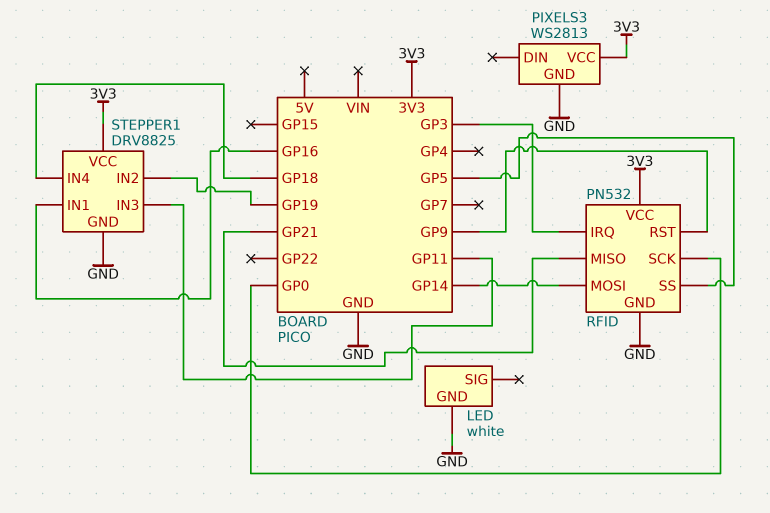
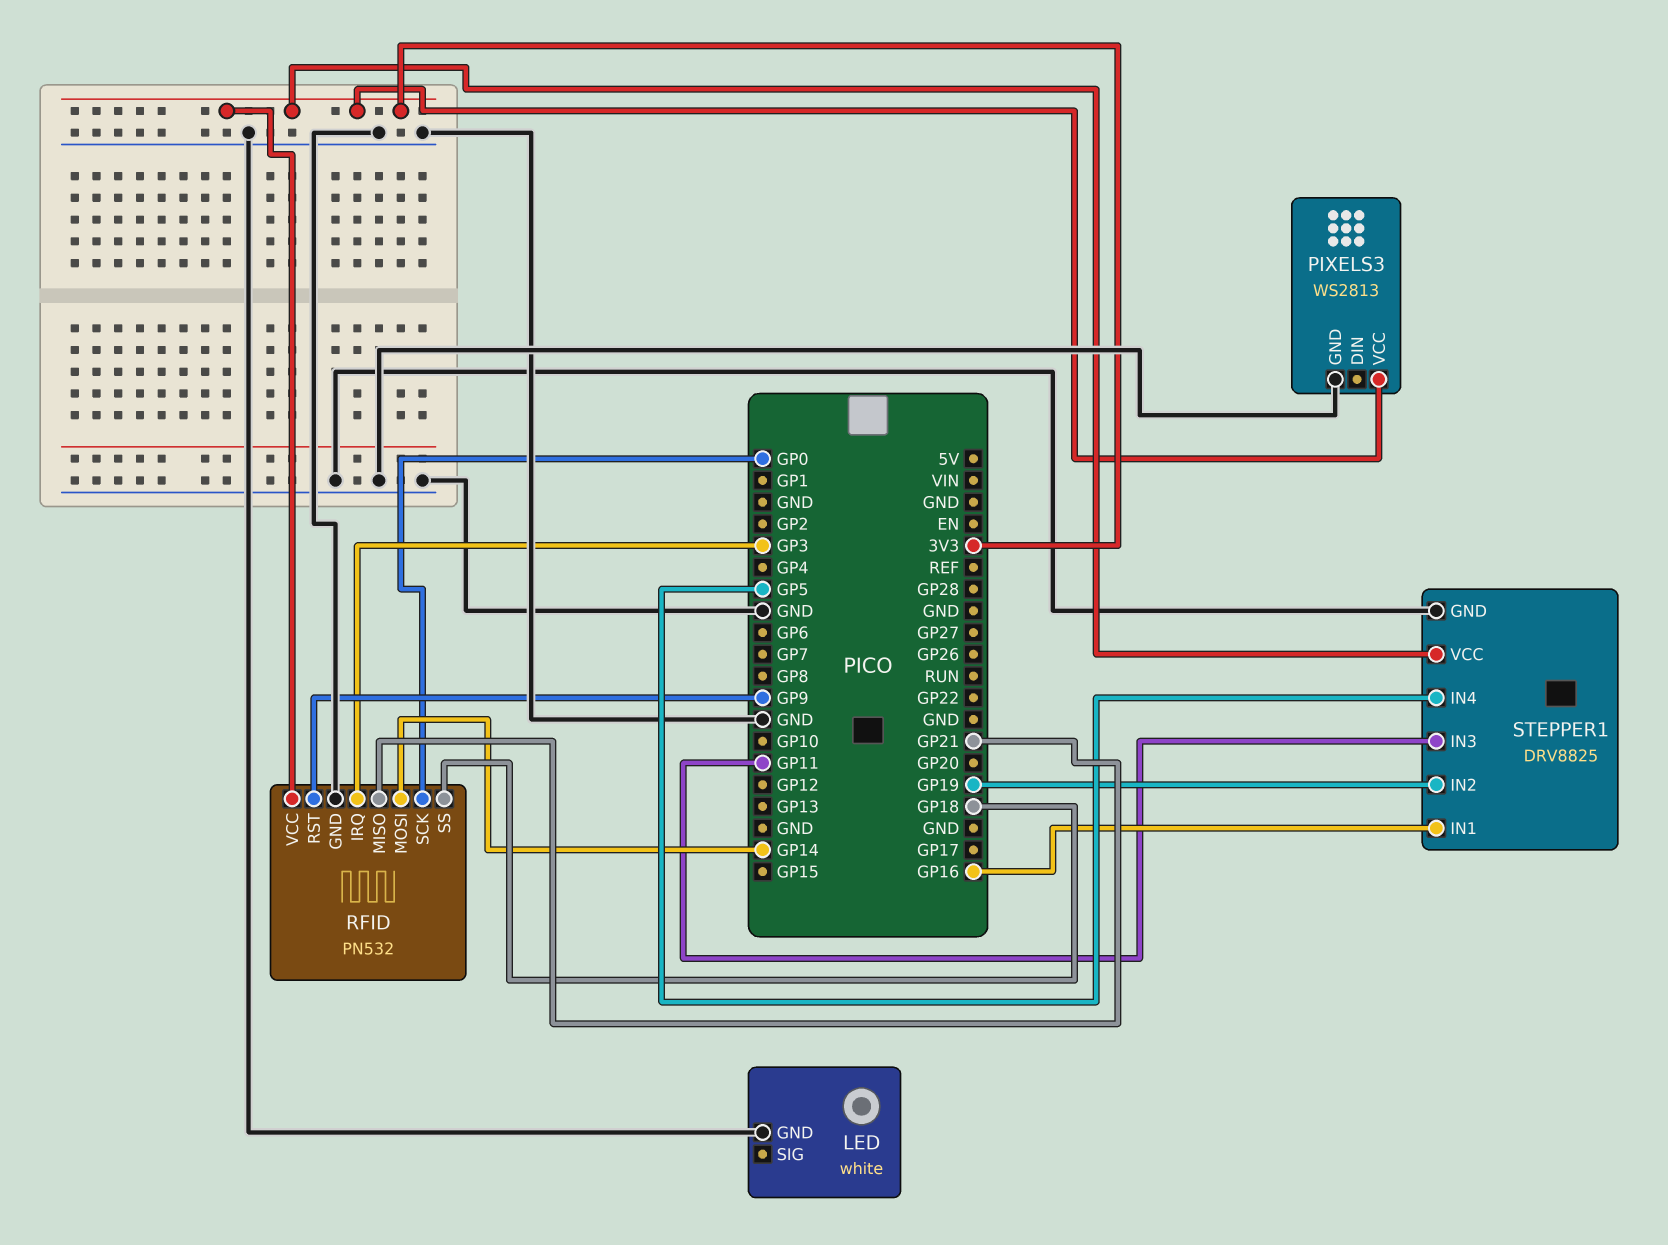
RFID pin SS: GP5 -> GP18
STEPPER1 pin IN4: GP18 -> GP5

